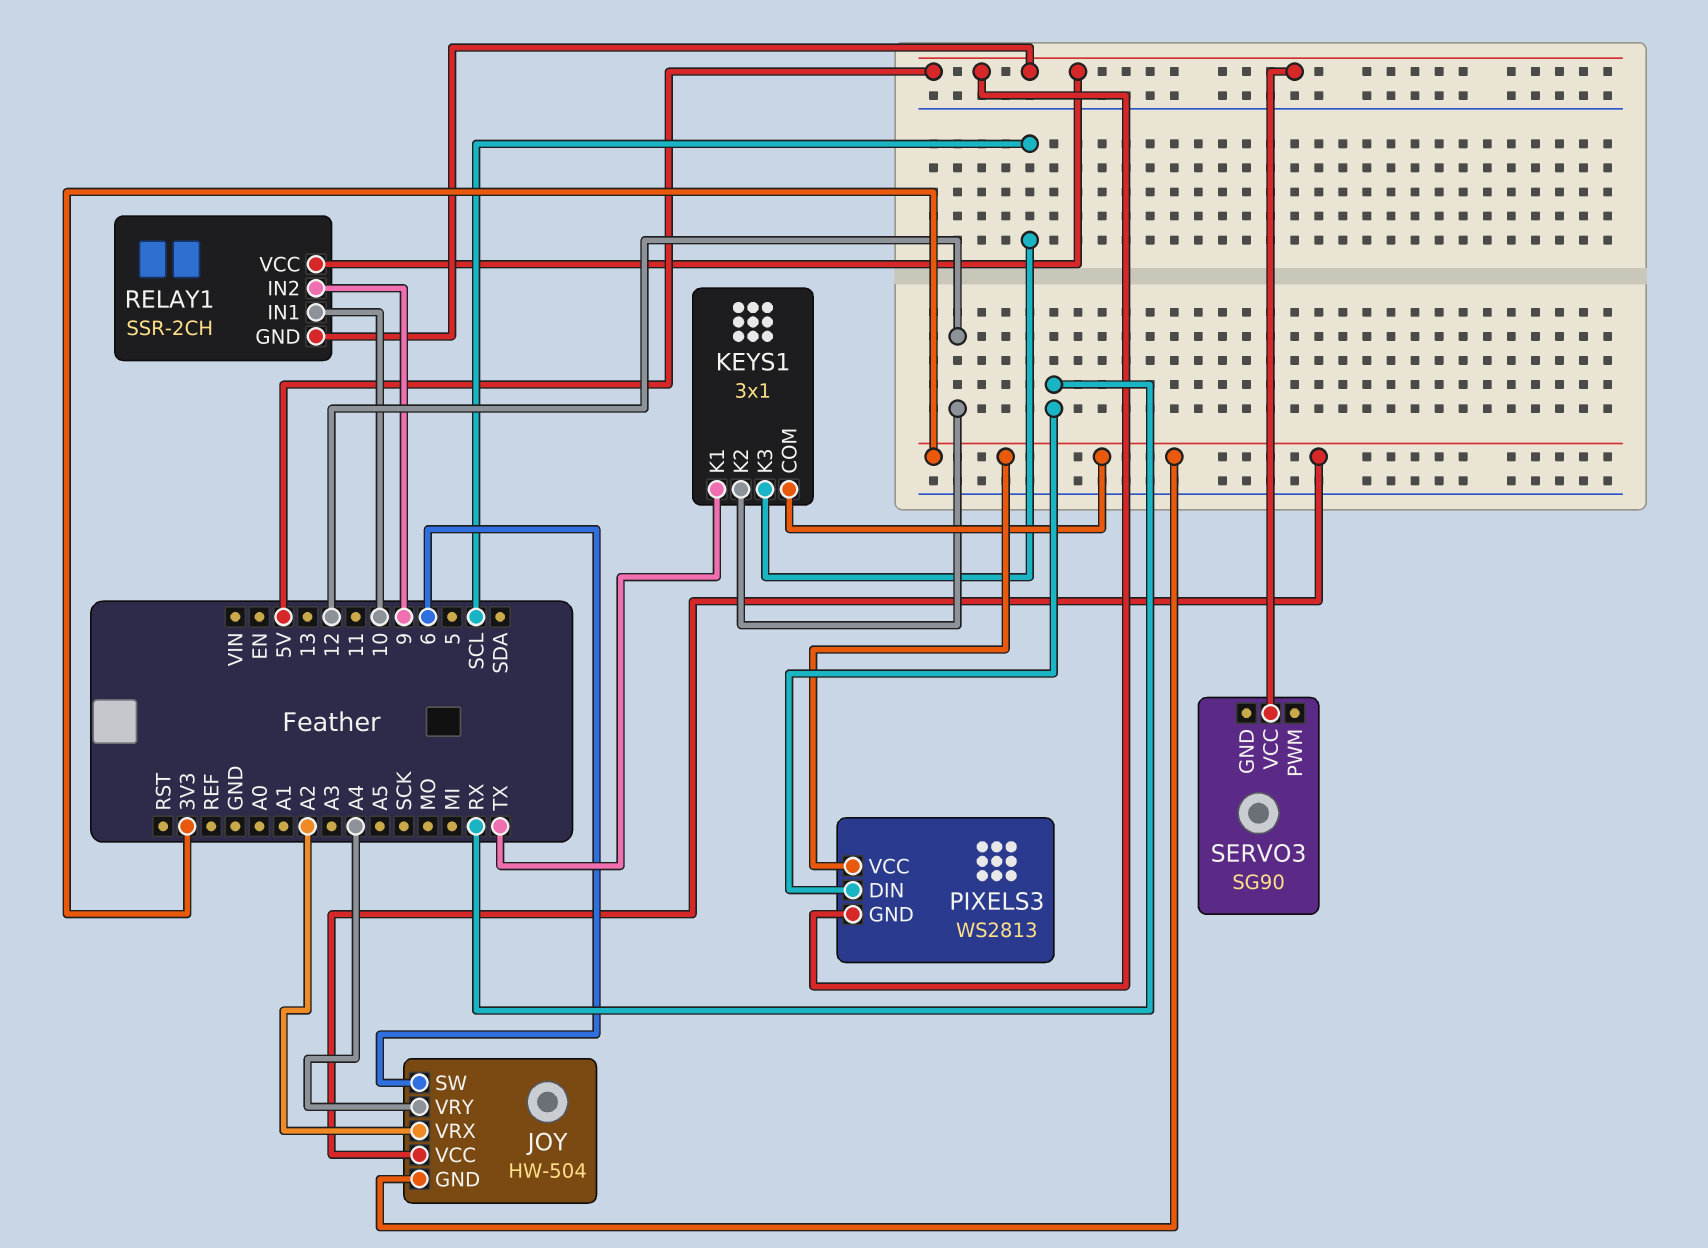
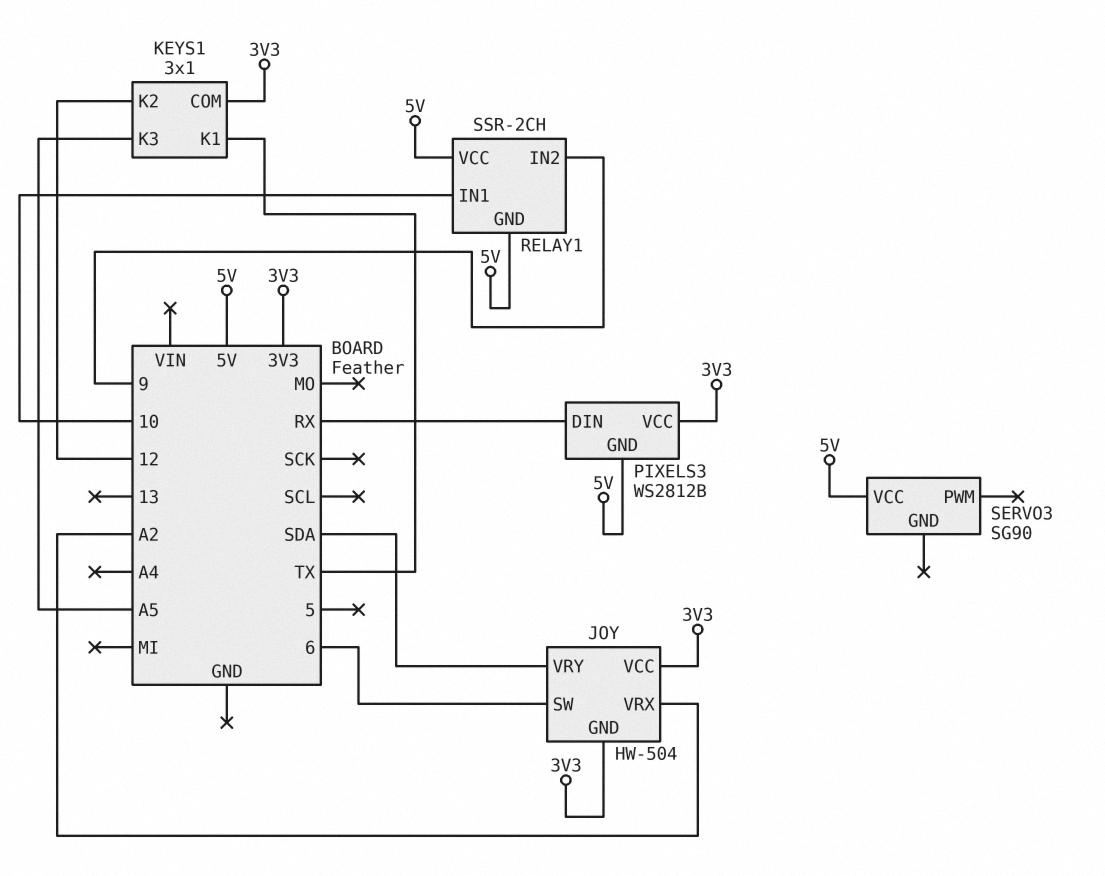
JOY pin VRY: A4 -> SDA
KEYS1 pin K3: SCL -> A5
PIXELS3: WS2813 -> WS2812B

